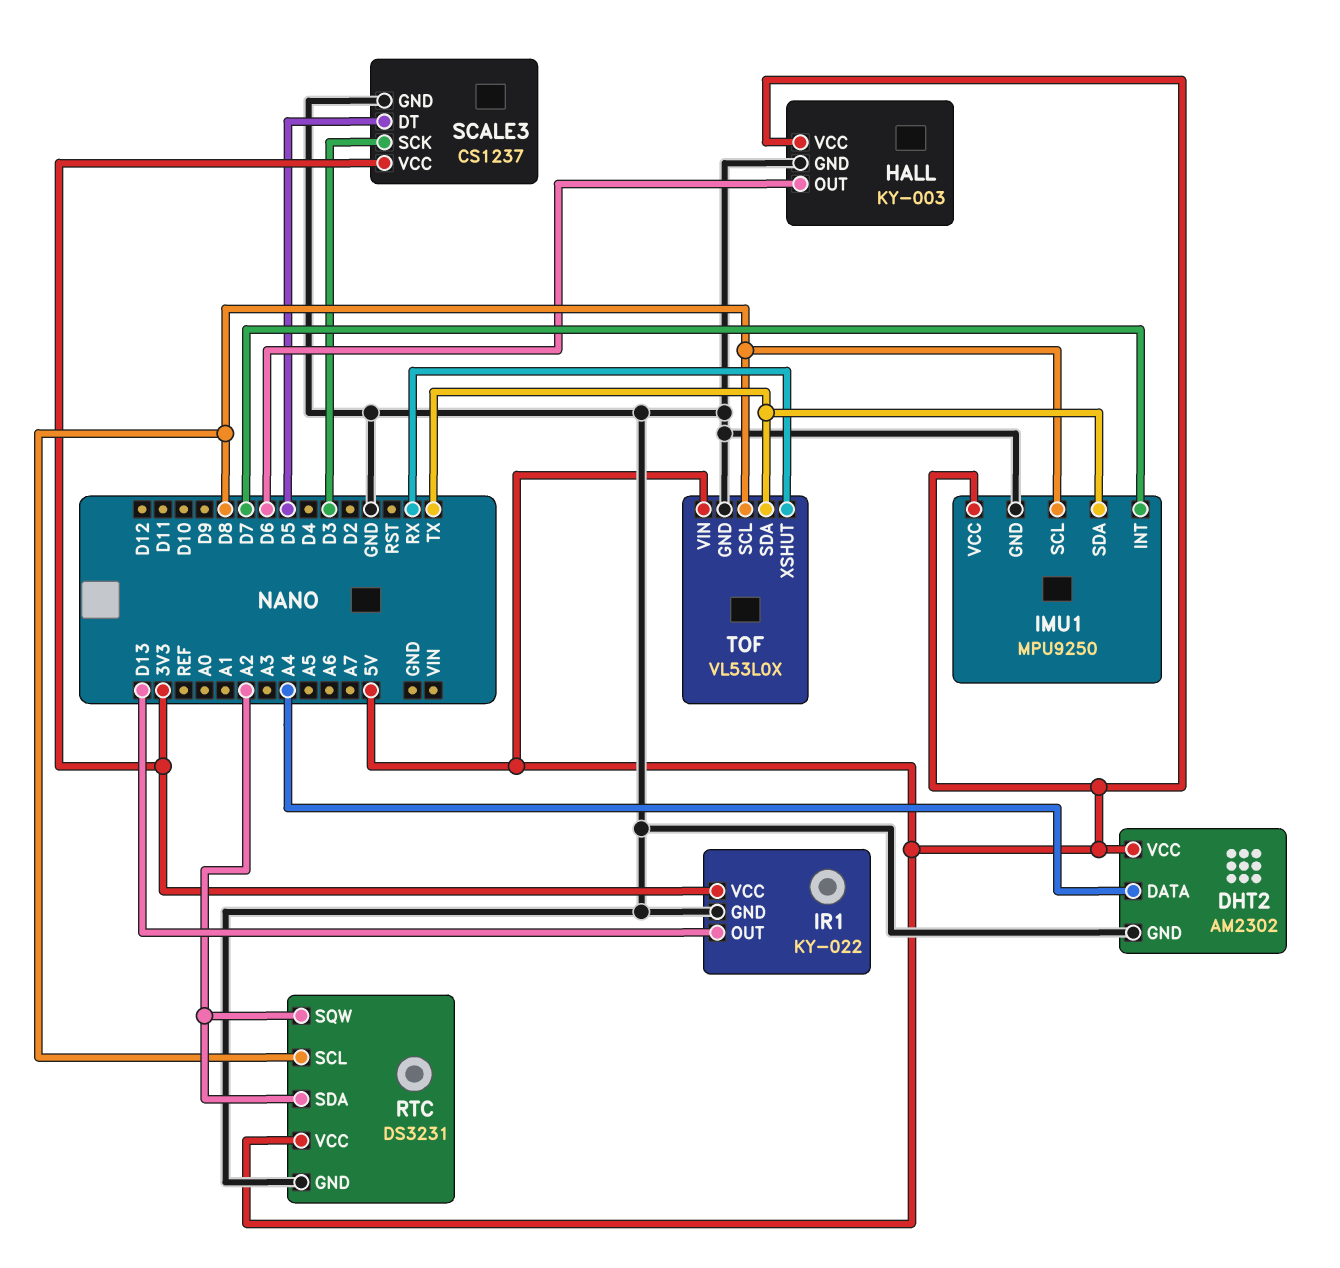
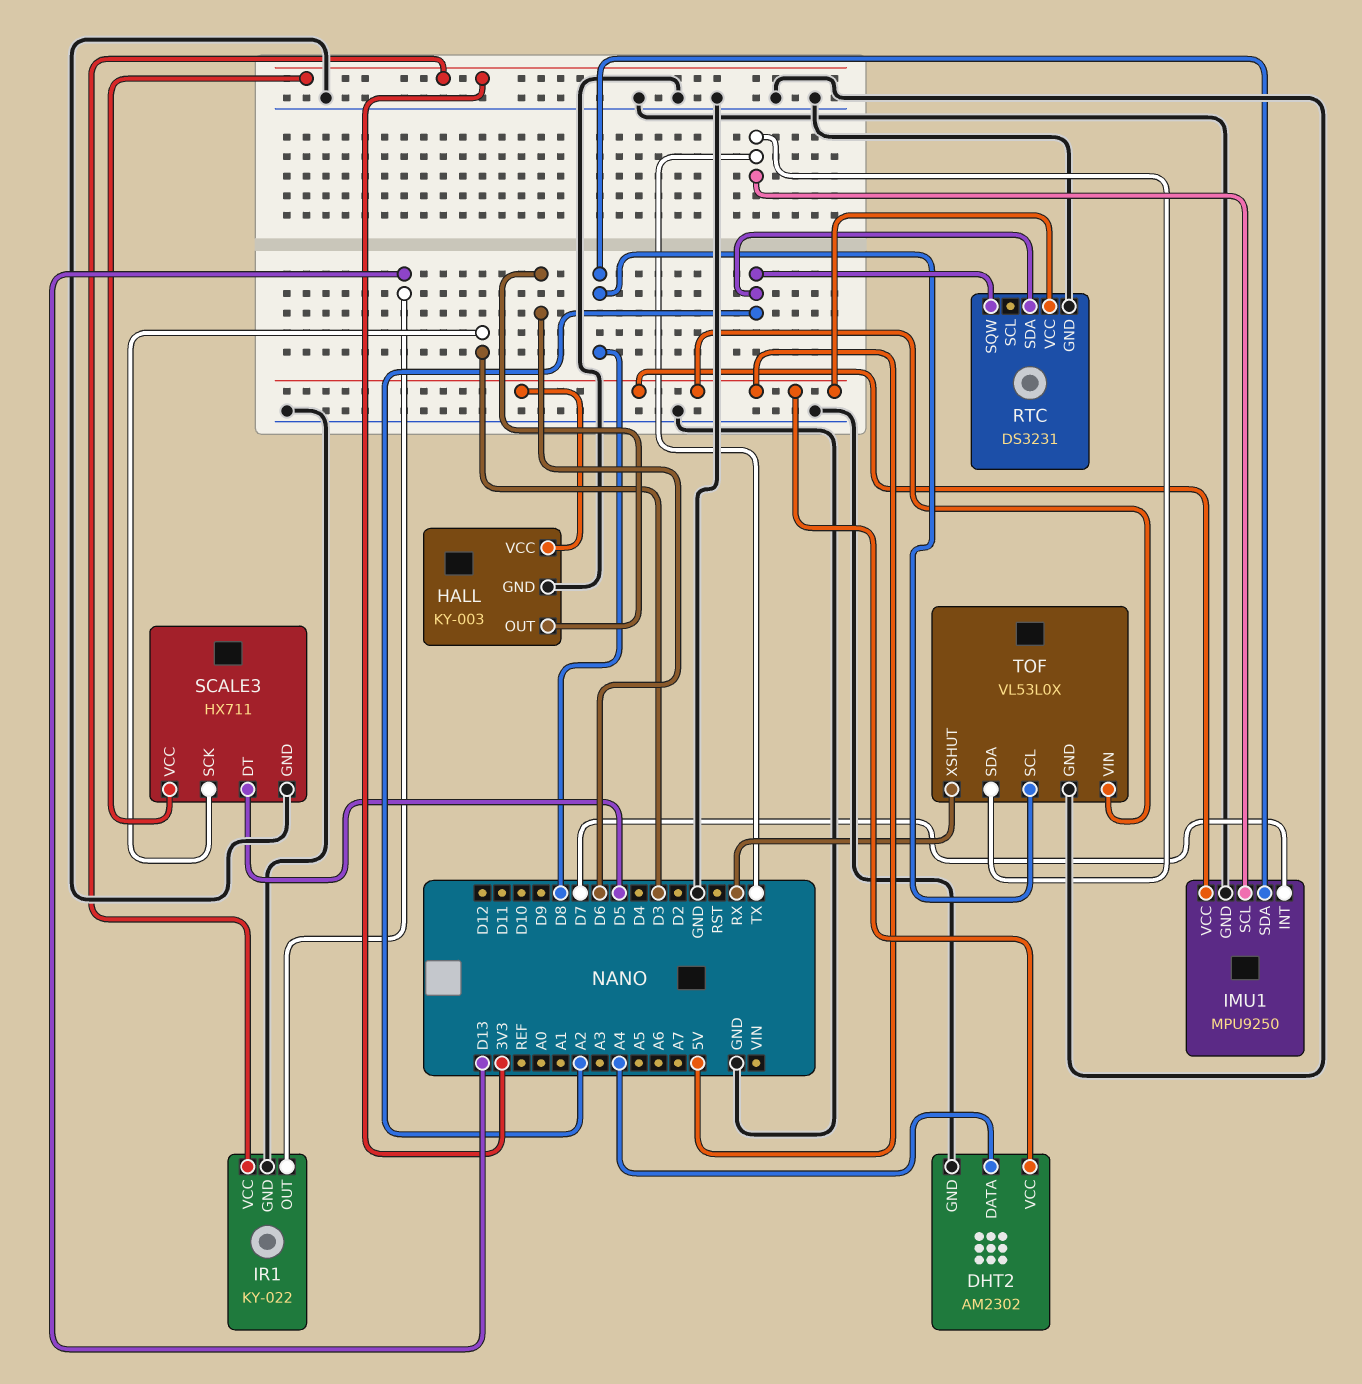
IMU1 pin SCL: D8 -> TX
IMU1 pin SDA: TX -> D8
RTC pin SCL: D8 -> none
SCALE3: CS1237 -> HX711

